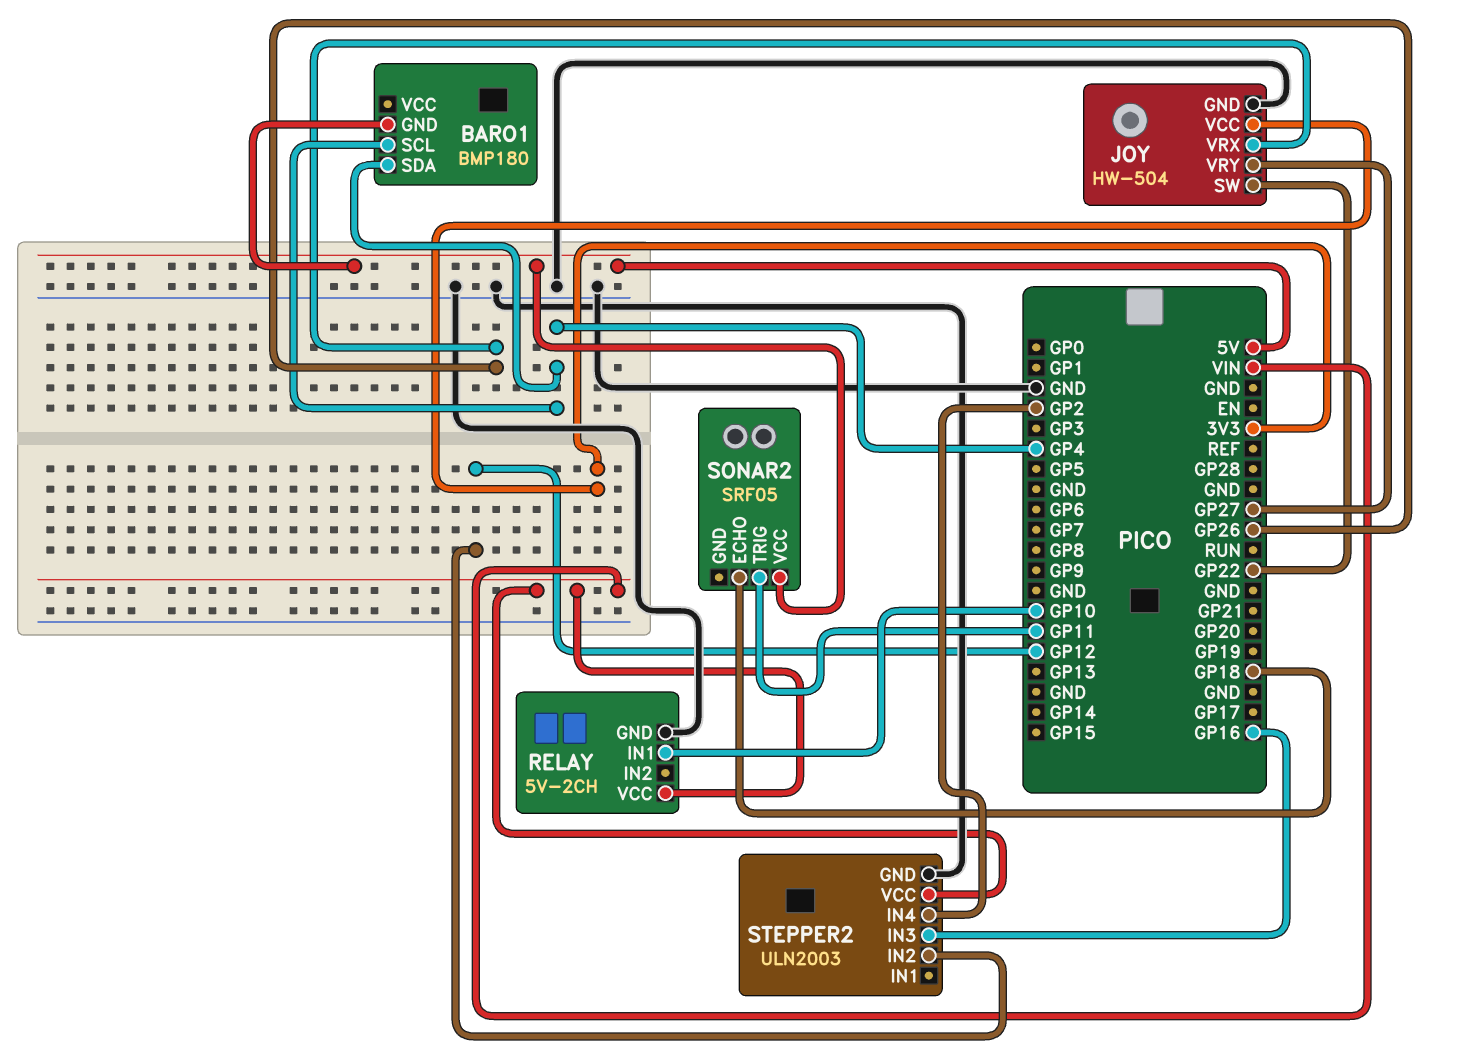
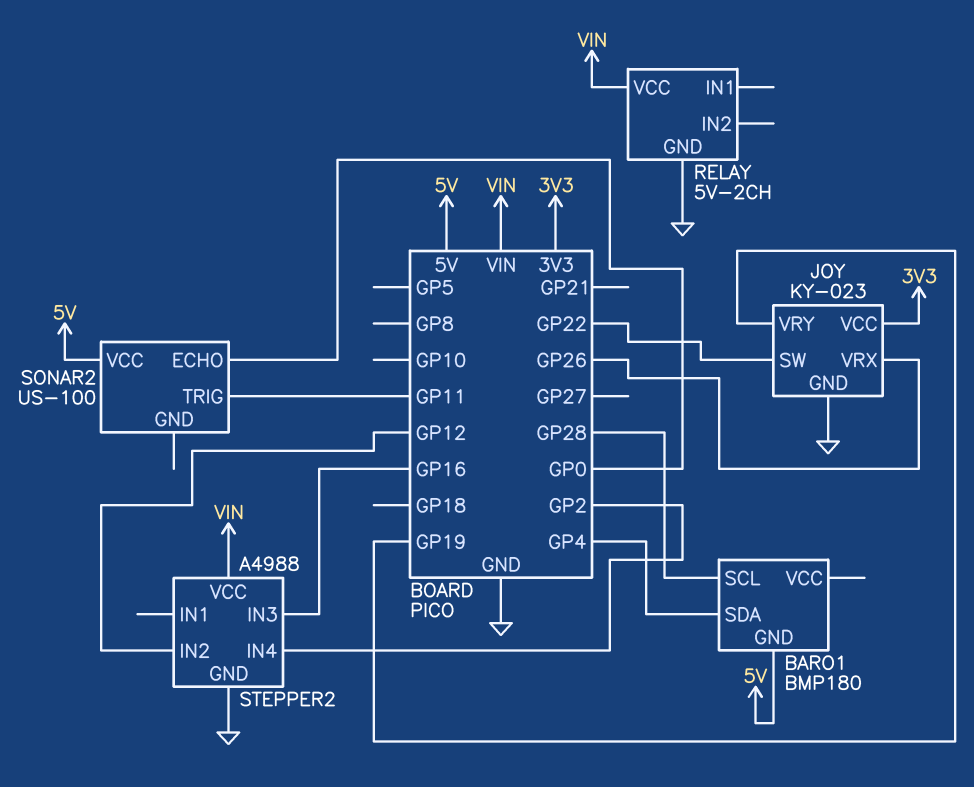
BARO1 pin SCL: GP4 -> GP28
JOY: HW-504 -> KY-023
JOY pin VRY: GP27 -> GP19
RELAY pin IN1: GP10 -> none
SONAR2: SRF05 -> US-100
SONAR2 pin ECHO: GP18 -> GP0
STEPPER2: ULN2003 -> A4988

